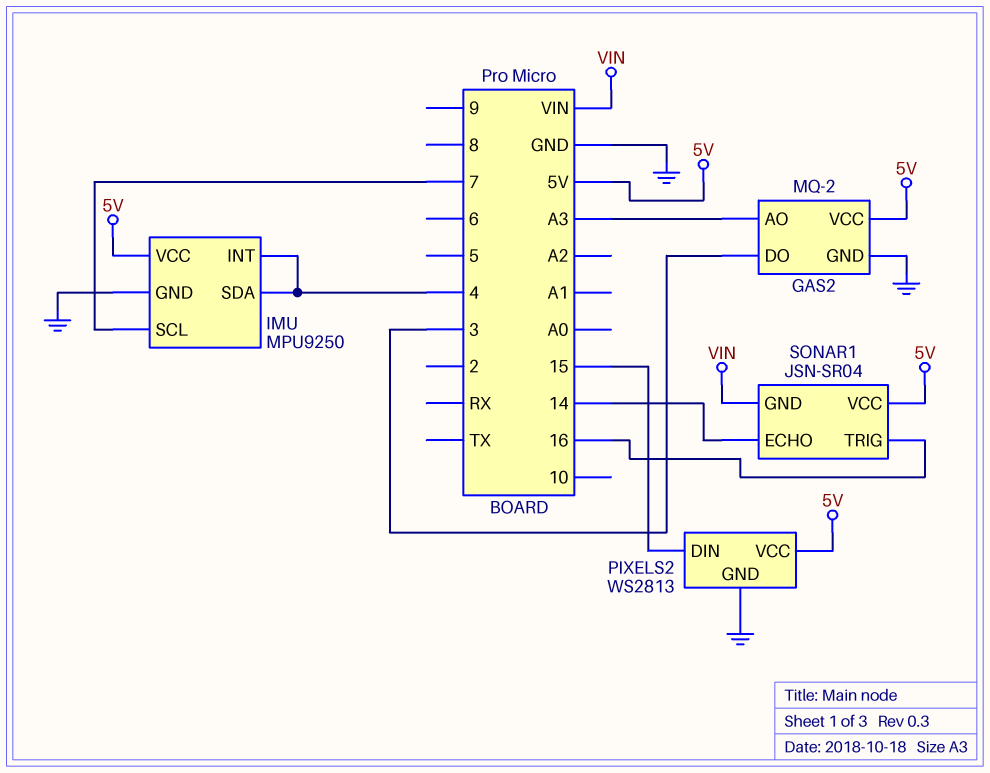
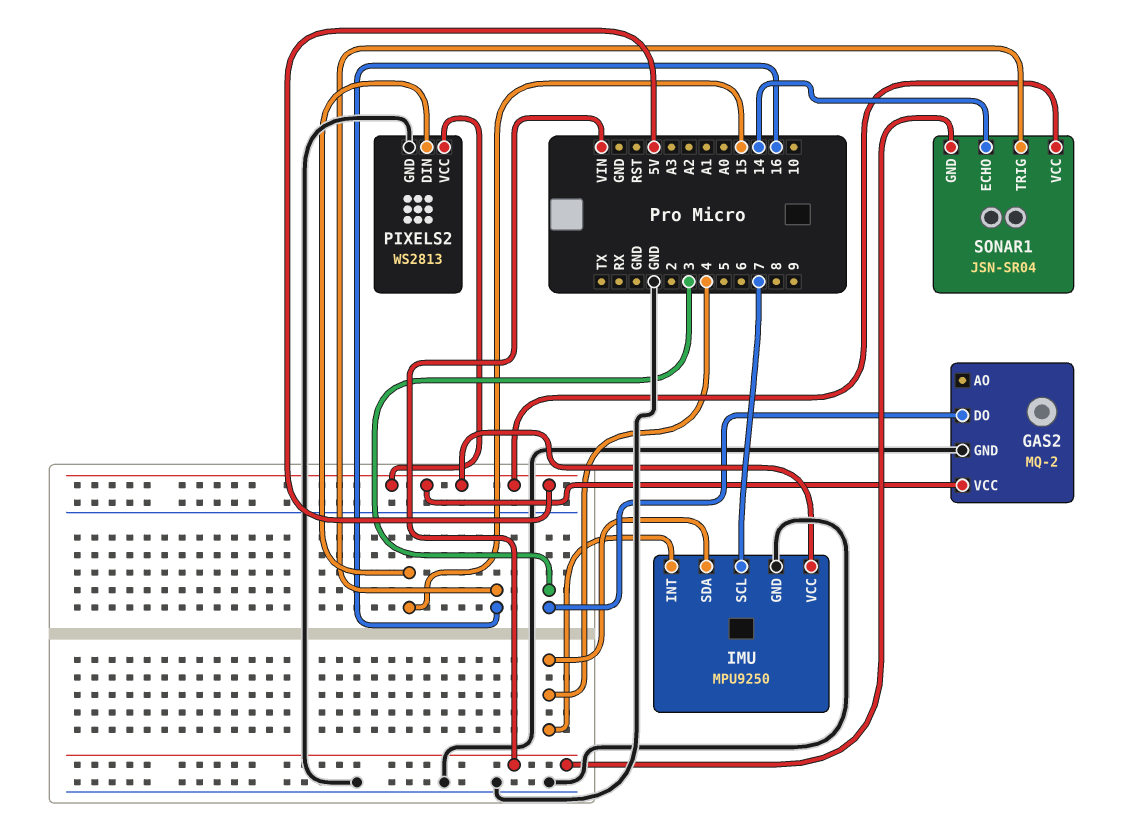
GAS2 pin AO: A3 -> none

